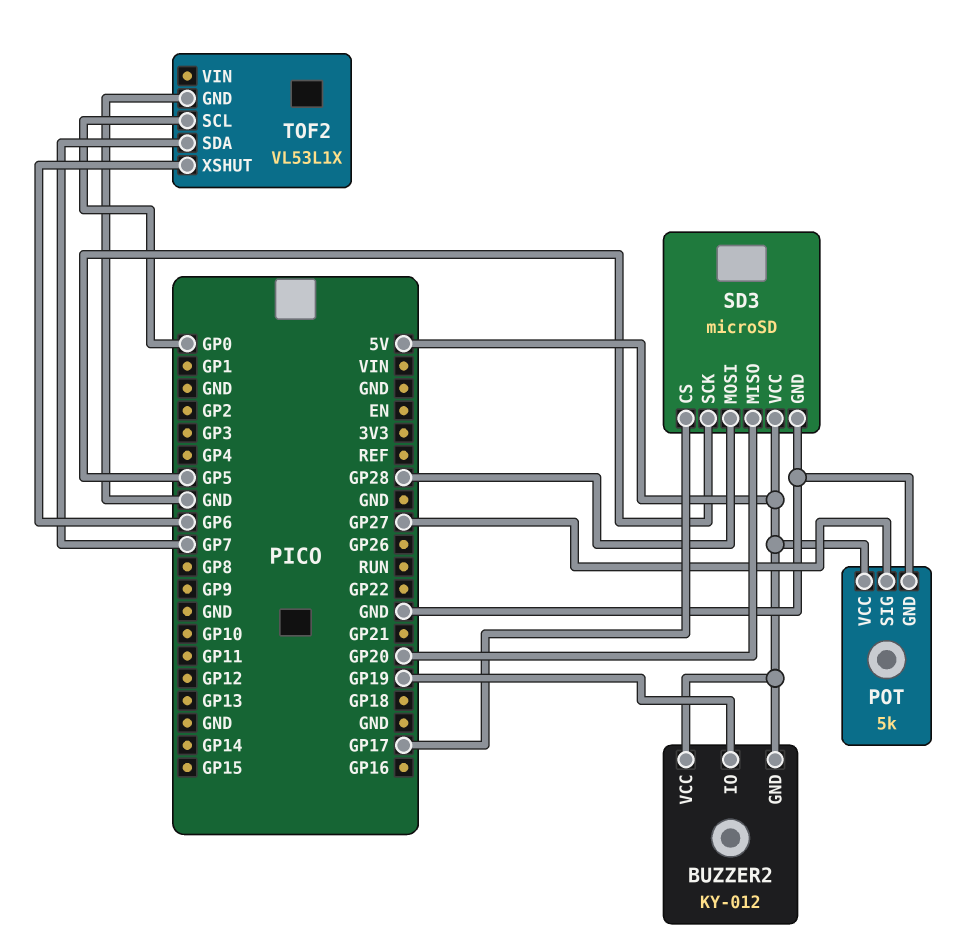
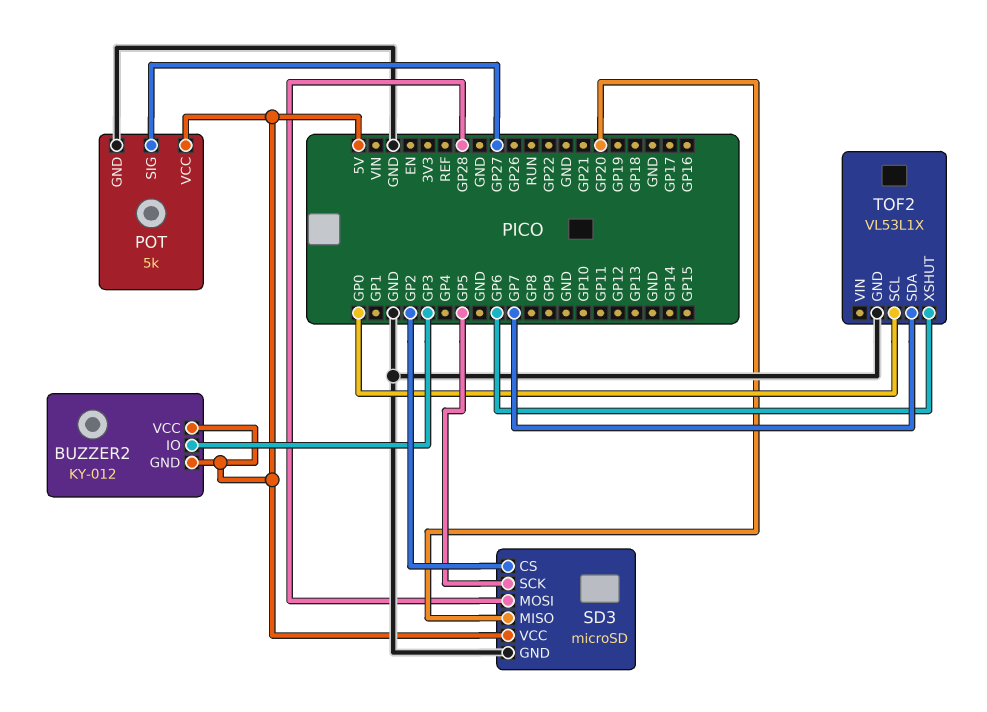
BUZZER2 pin IO: GP19 -> GP3
SD3 pin CS: GP17 -> GP2

